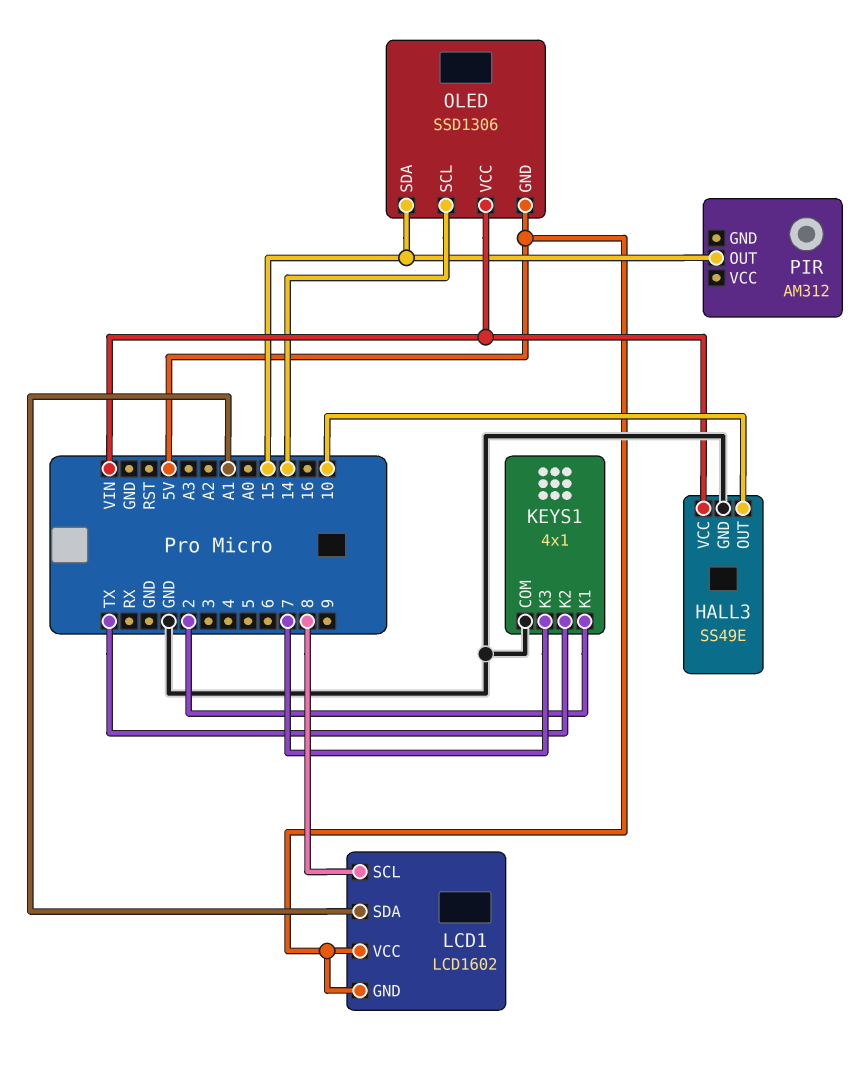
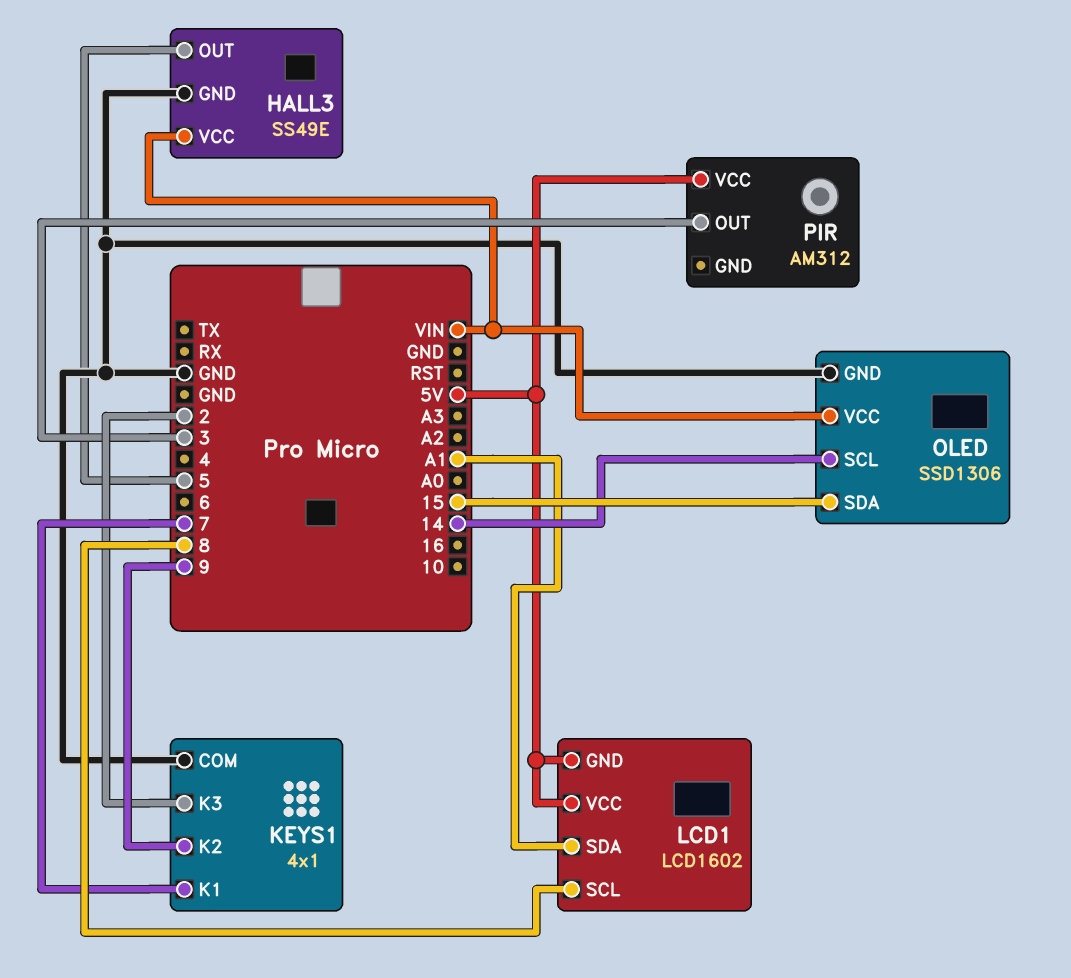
HALL3 pin OUT: 10 -> 5
KEYS1 pin K1: 2 -> 7
KEYS1 pin K2: TX -> 9
KEYS1 pin K3: 7 -> 2
OLED pin GND: 5V -> GND
PIR pin OUT: 15 -> 3
PIR pin VCC: none -> 5V

